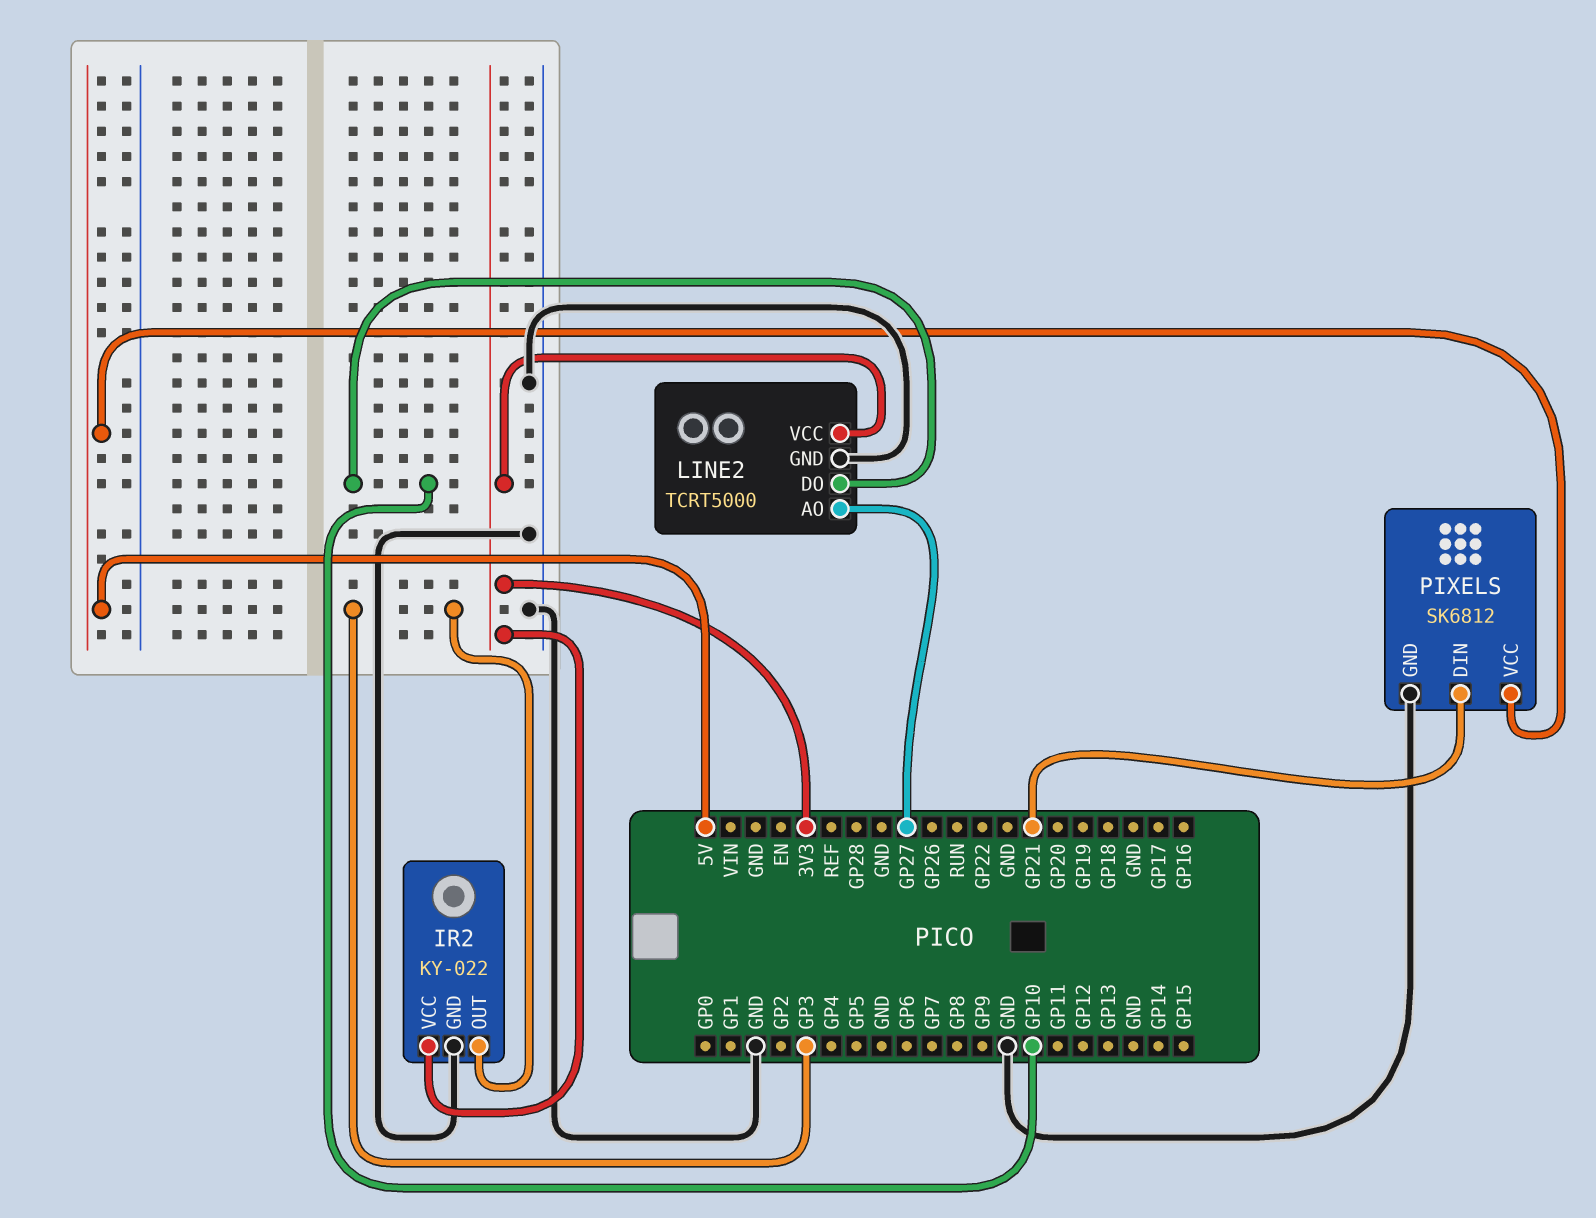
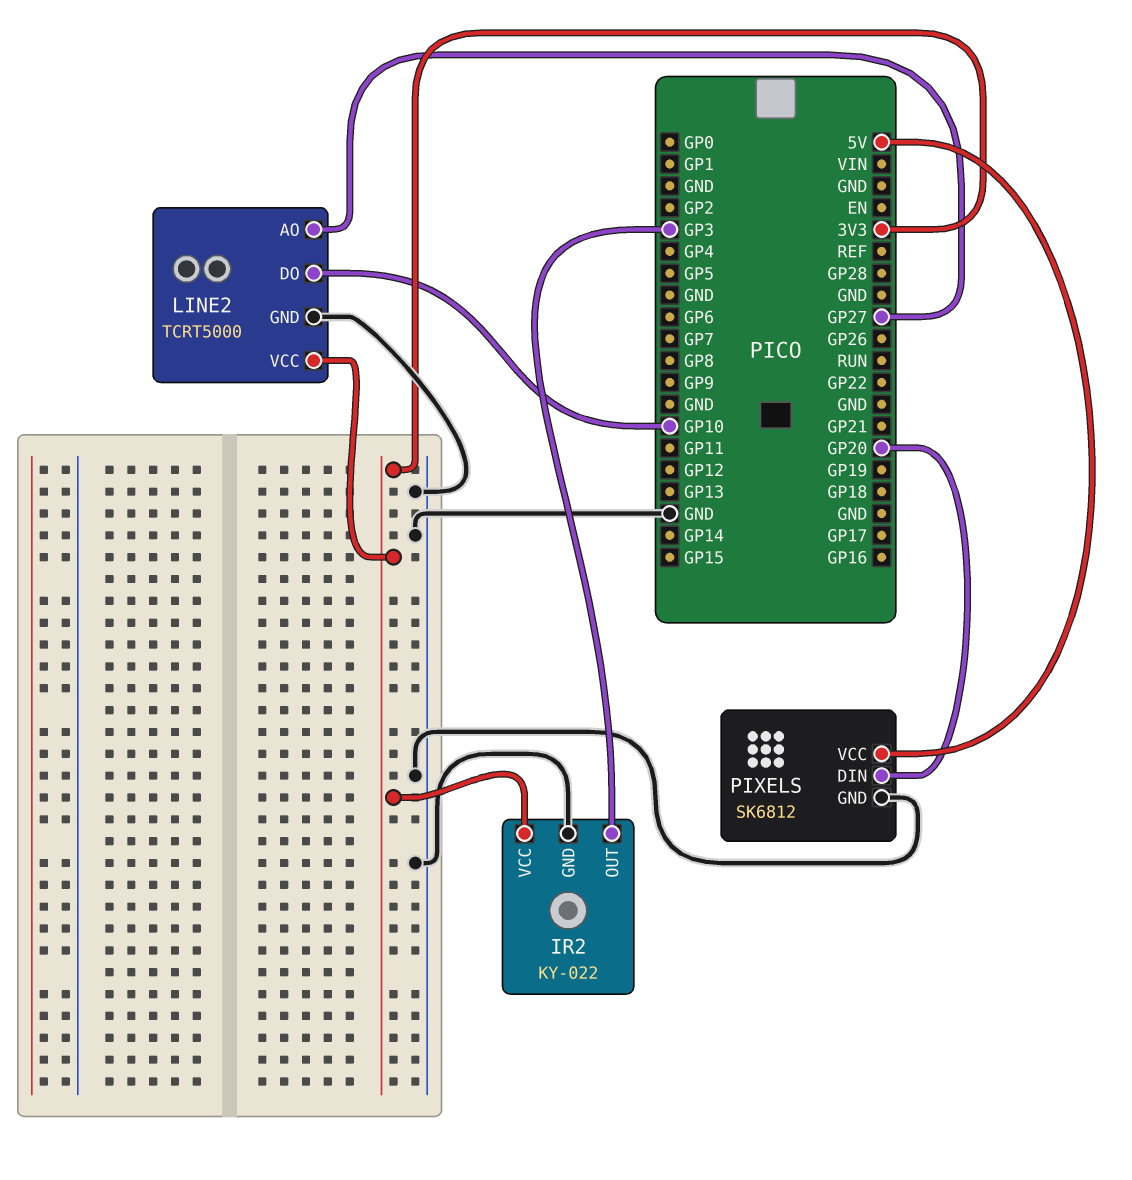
PIXELS pin DIN: GP21 -> GP20

